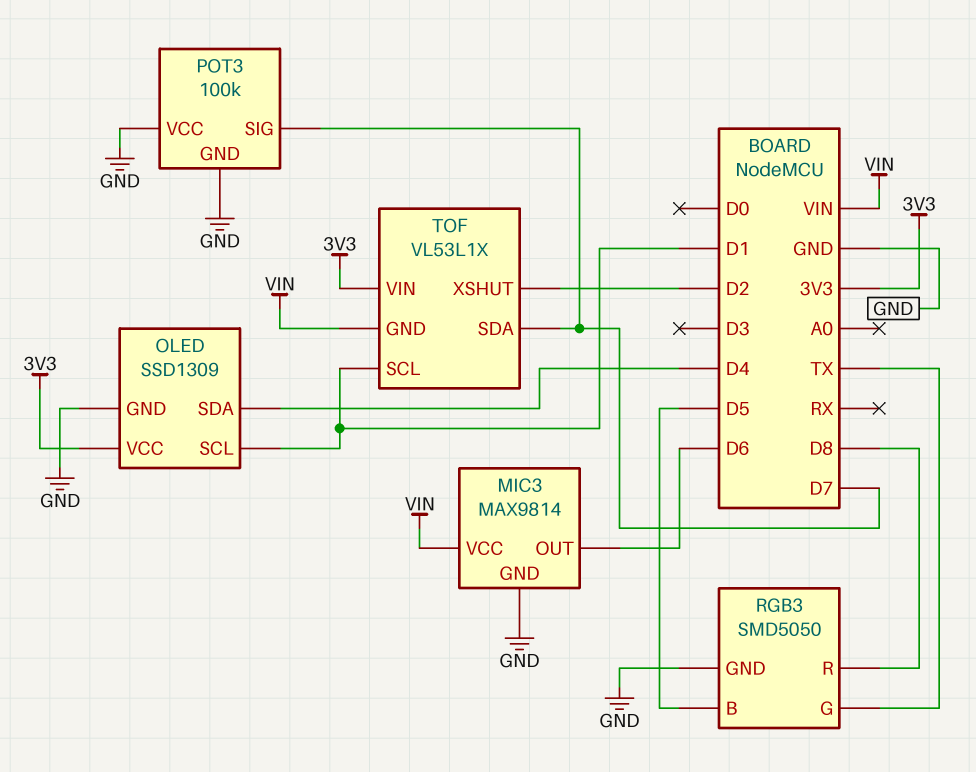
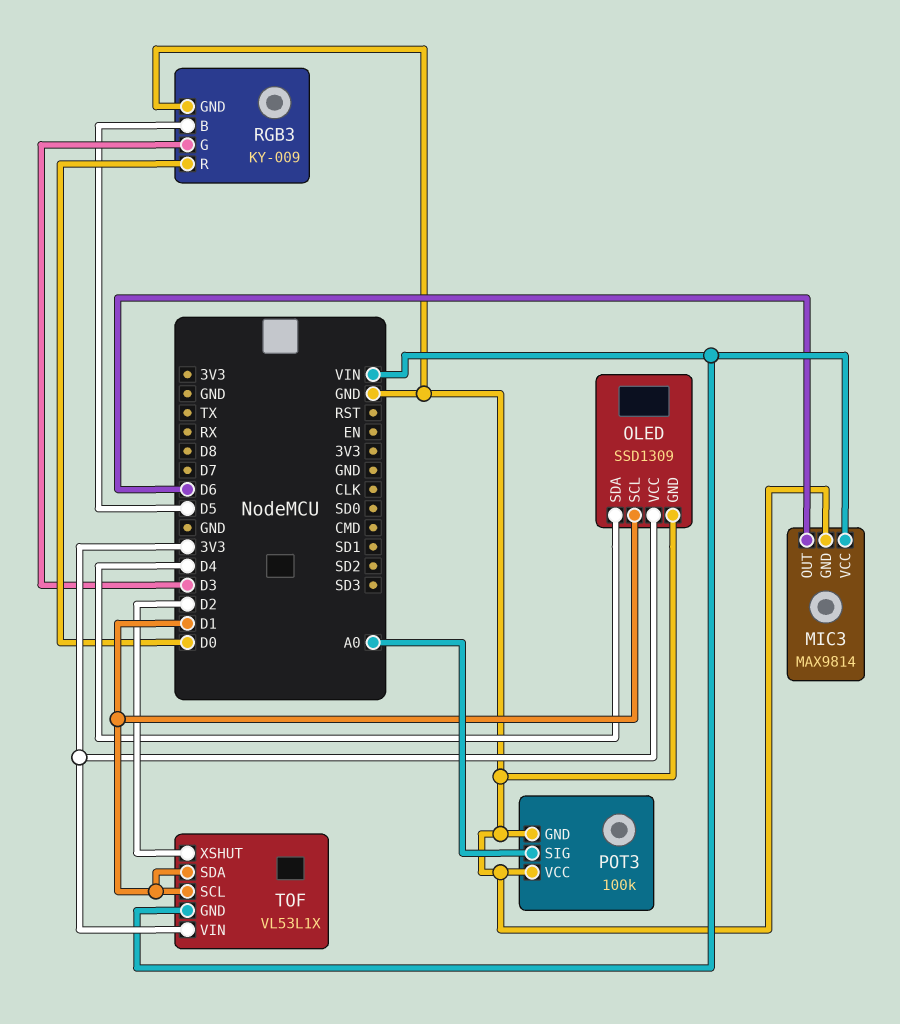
POT3 pin SIG: D7 -> A0
RGB3: SMD5050 -> KY-009
RGB3 pin G: TX -> D3
RGB3 pin R: D8 -> D0
TOF pin SDA: D7 -> D1

